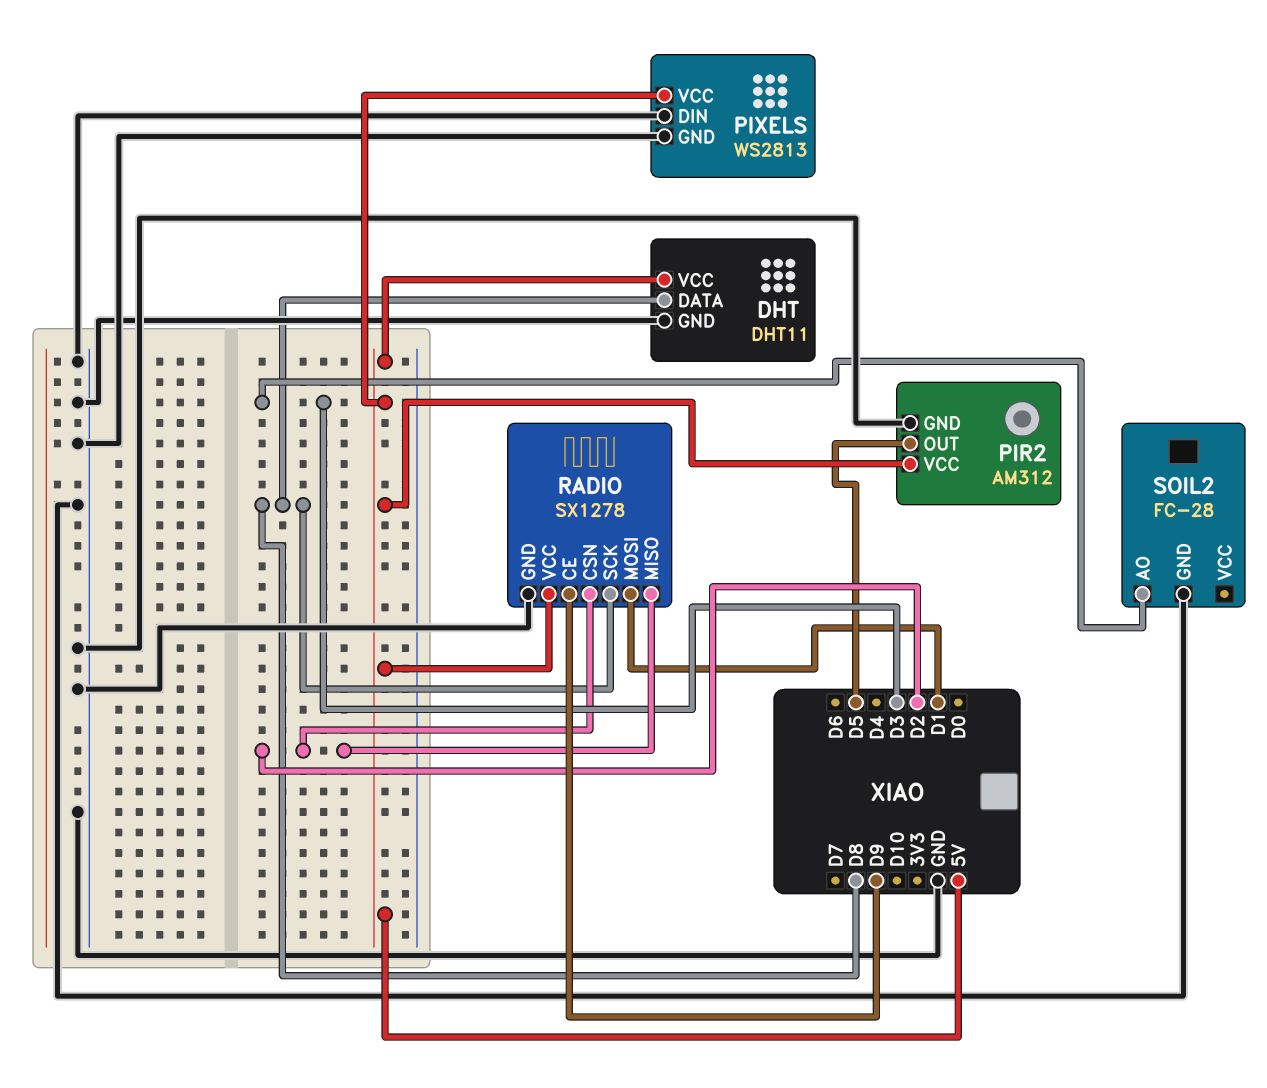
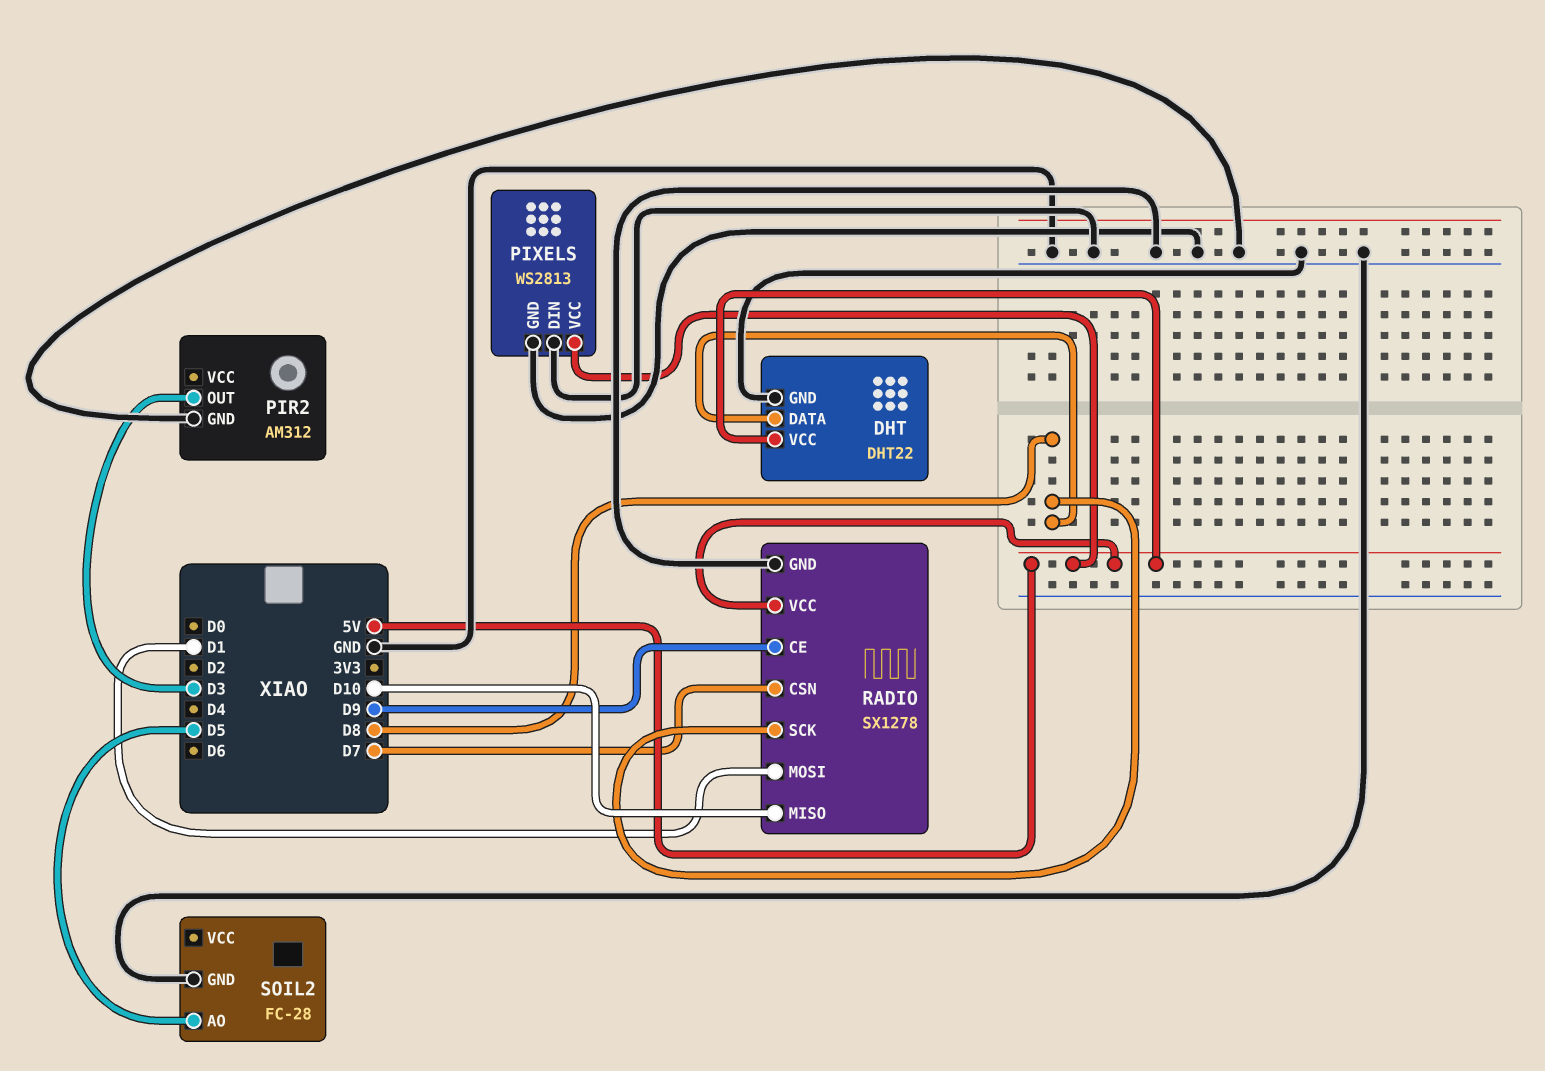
DHT: DHT11 -> DHT22
PIR2 pin OUT: D5 -> D3
PIR2 pin VCC: 5V -> none
RADIO pin CSN: D2 -> D7
RADIO pin MISO: D2 -> D10
SOIL2 pin AO: D3 -> D5

